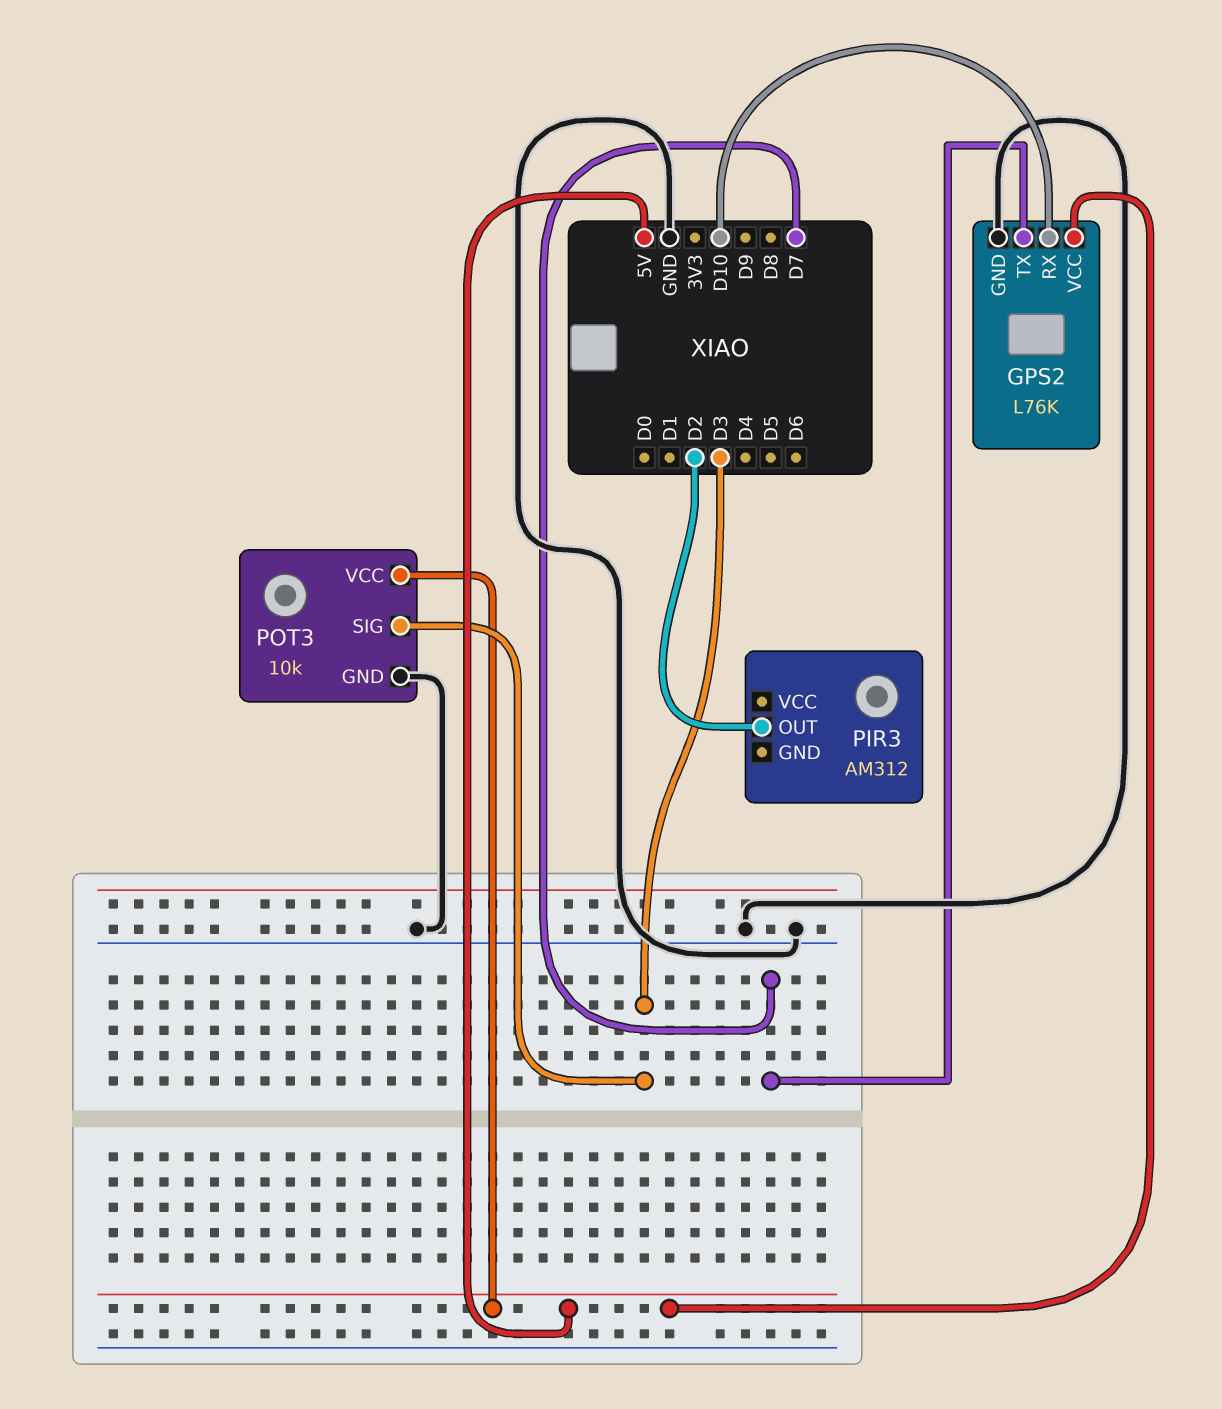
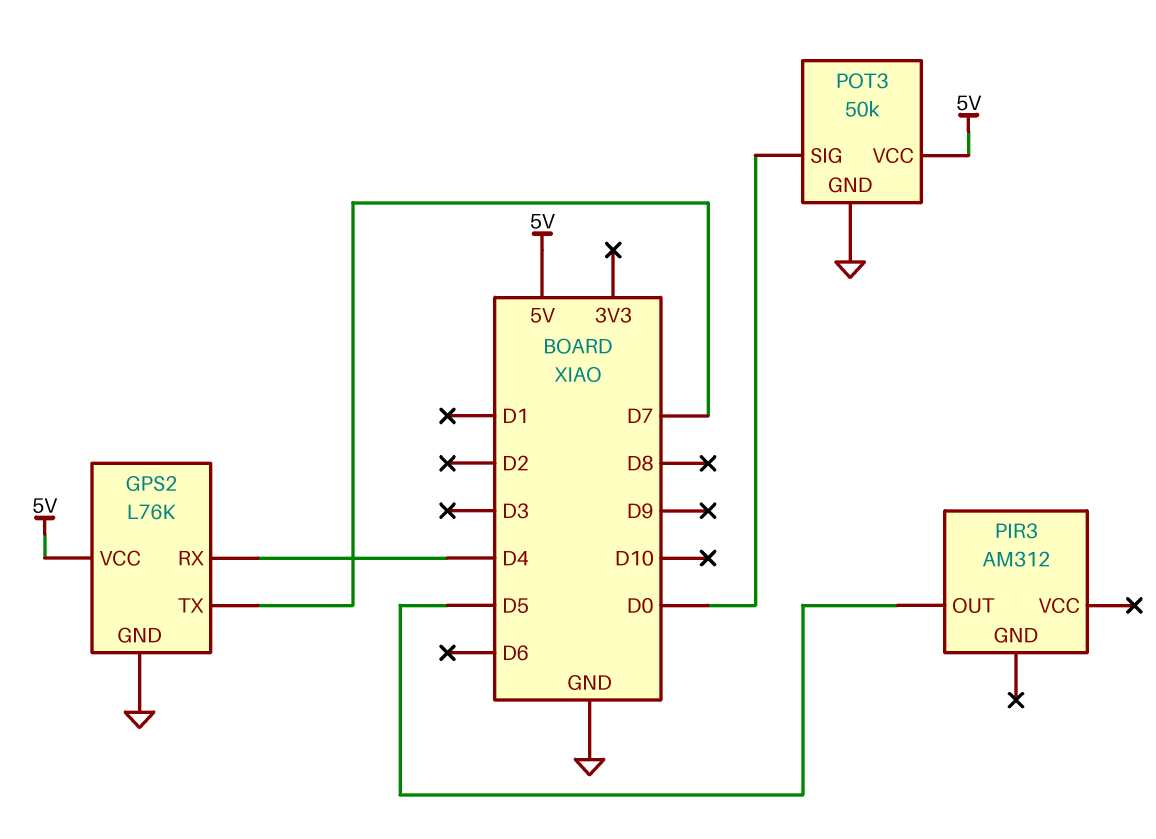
GPS2 pin RX: D10 -> D4
PIR3 pin OUT: D2 -> D5
POT3: 10k -> 50k
POT3 pin SIG: D3 -> D0

